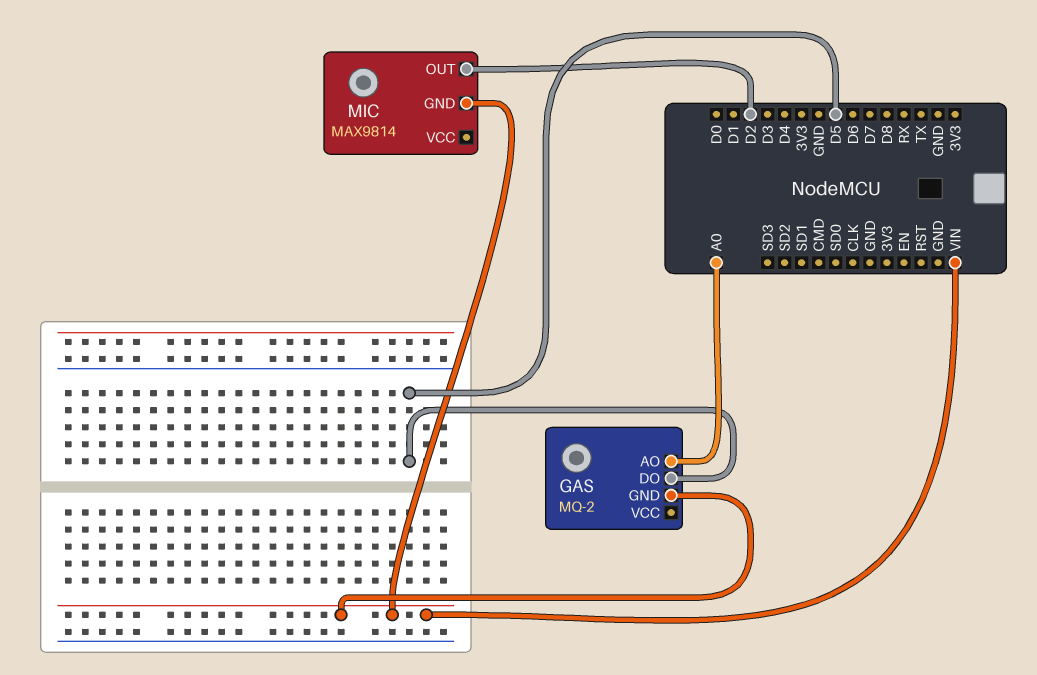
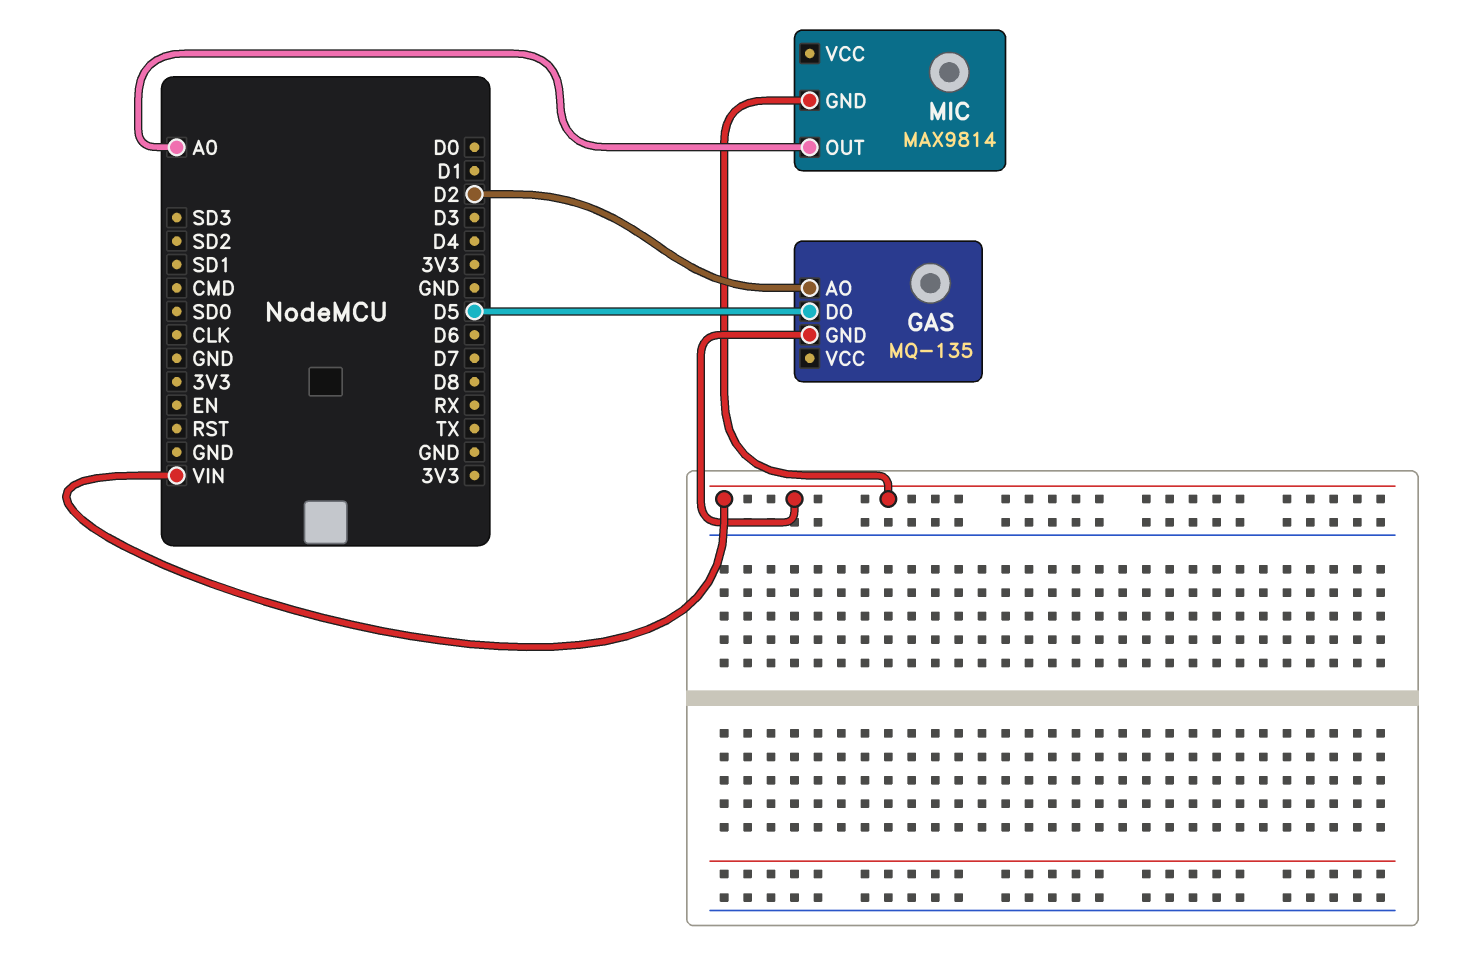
GAS: MQ-2 -> MQ-135
GAS pin AO: A0 -> D2
MIC pin OUT: D2 -> A0

